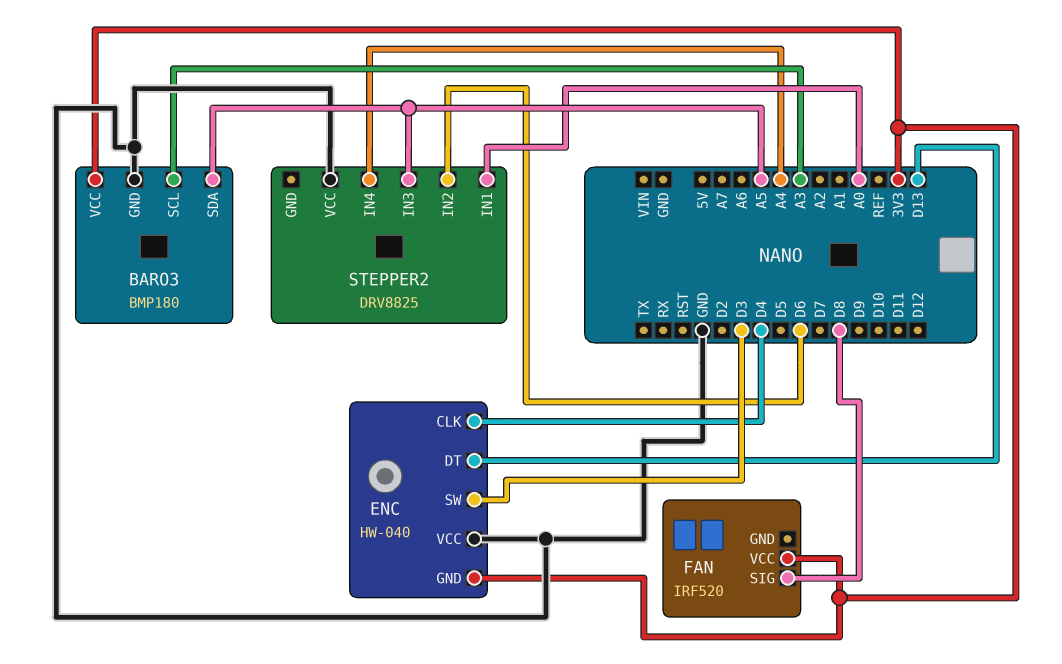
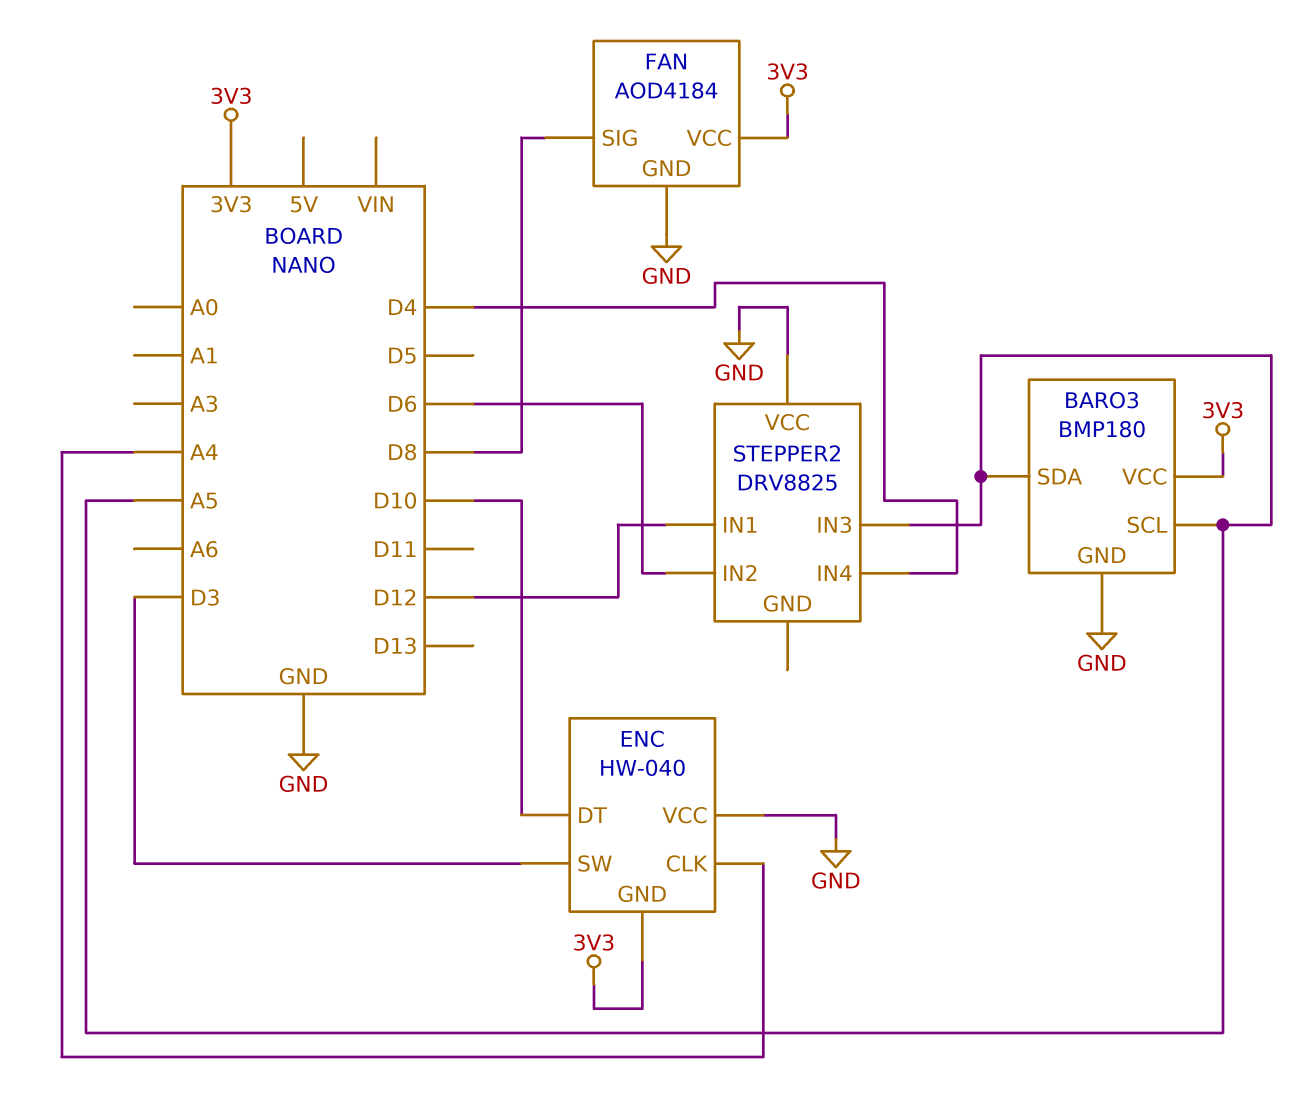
BARO3 pin SCL: A3 -> A5
ENC pin CLK: D4 -> A4
ENC pin DT: D13 -> D10
FAN: IRF520 -> AOD4184
FAN pin GND: none -> GND
STEPPER2 pin IN1: A0 -> D12
STEPPER2 pin IN4: A4 -> D4

